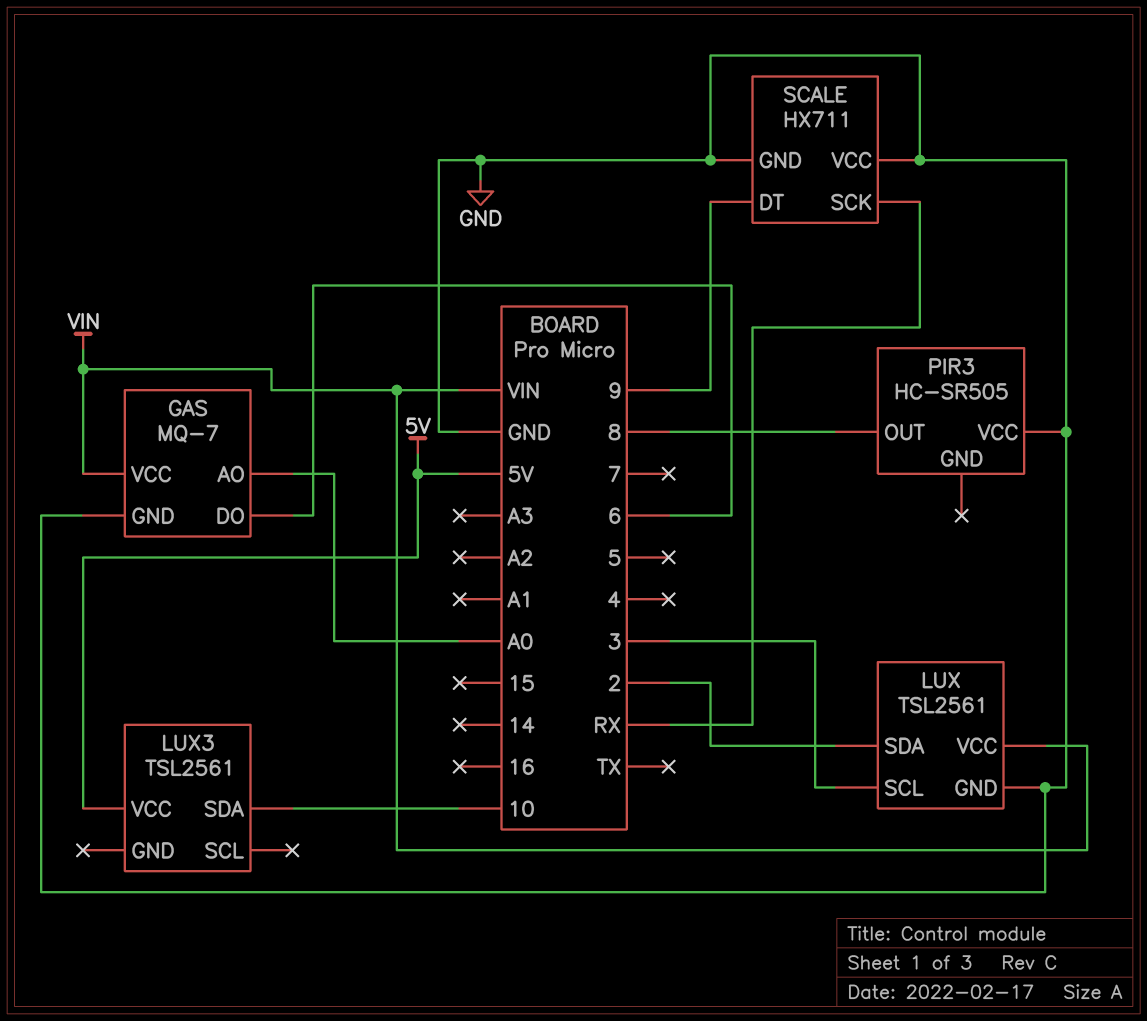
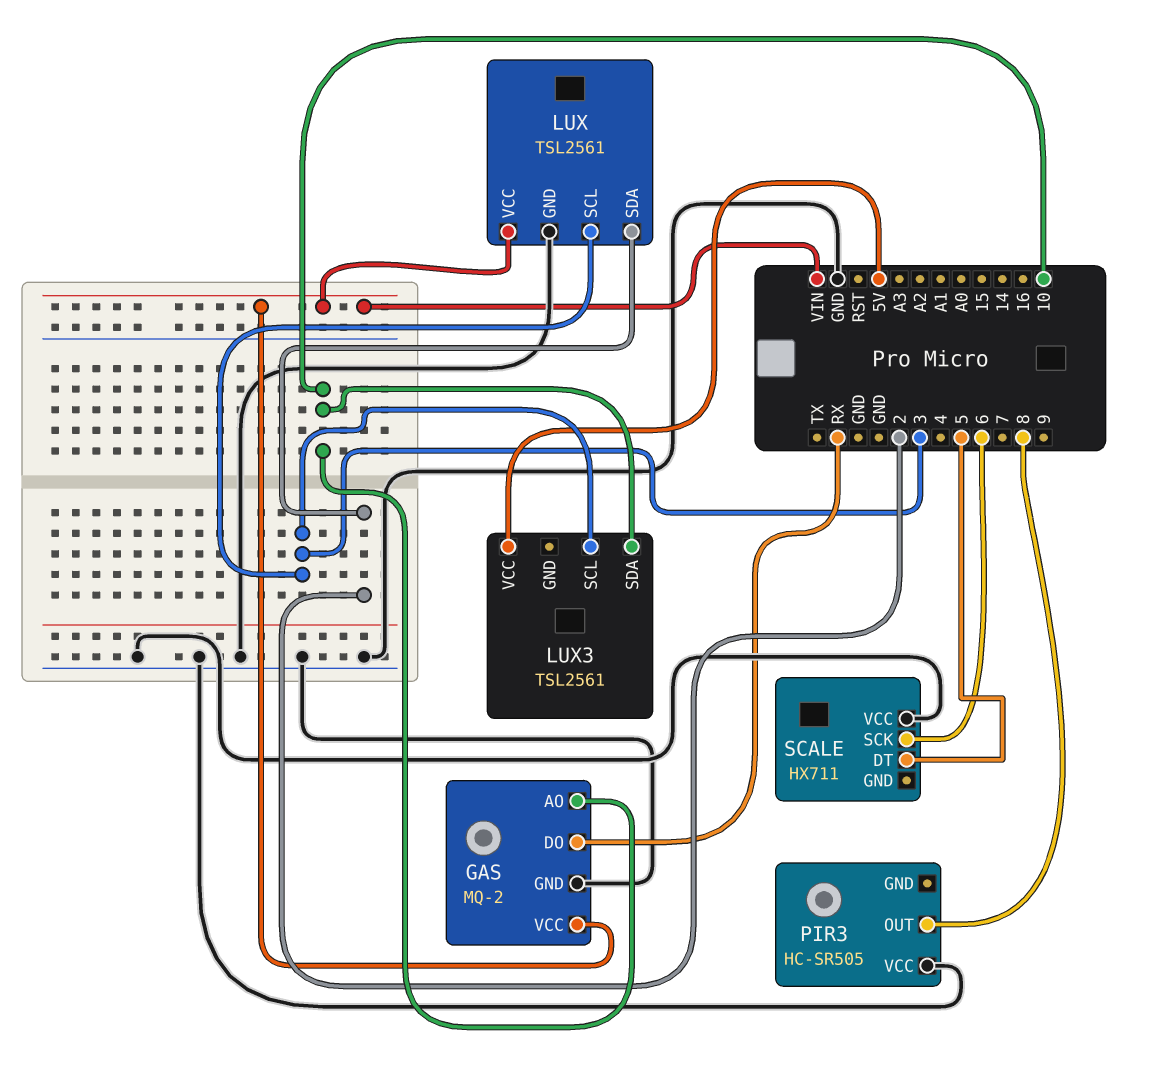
GAS: MQ-7 -> MQ-2
GAS pin AO: A0 -> 10
GAS pin DO: 6 -> RX
LUX3 pin SCL: none -> 3
SCALE pin DT: 9 -> 5
SCALE pin GND: GND -> none
SCALE pin SCK: RX -> 6

